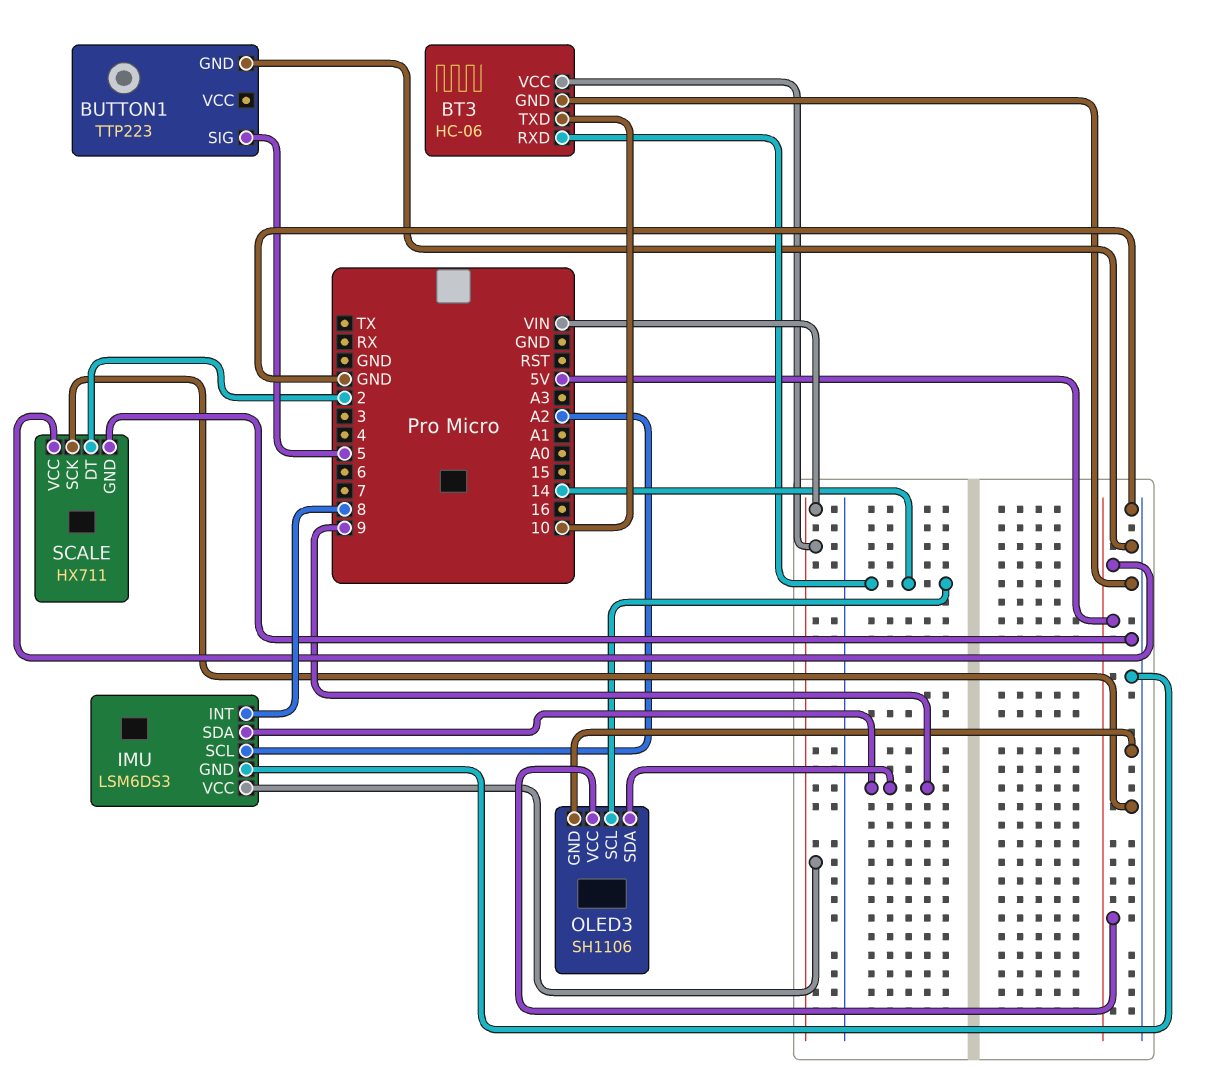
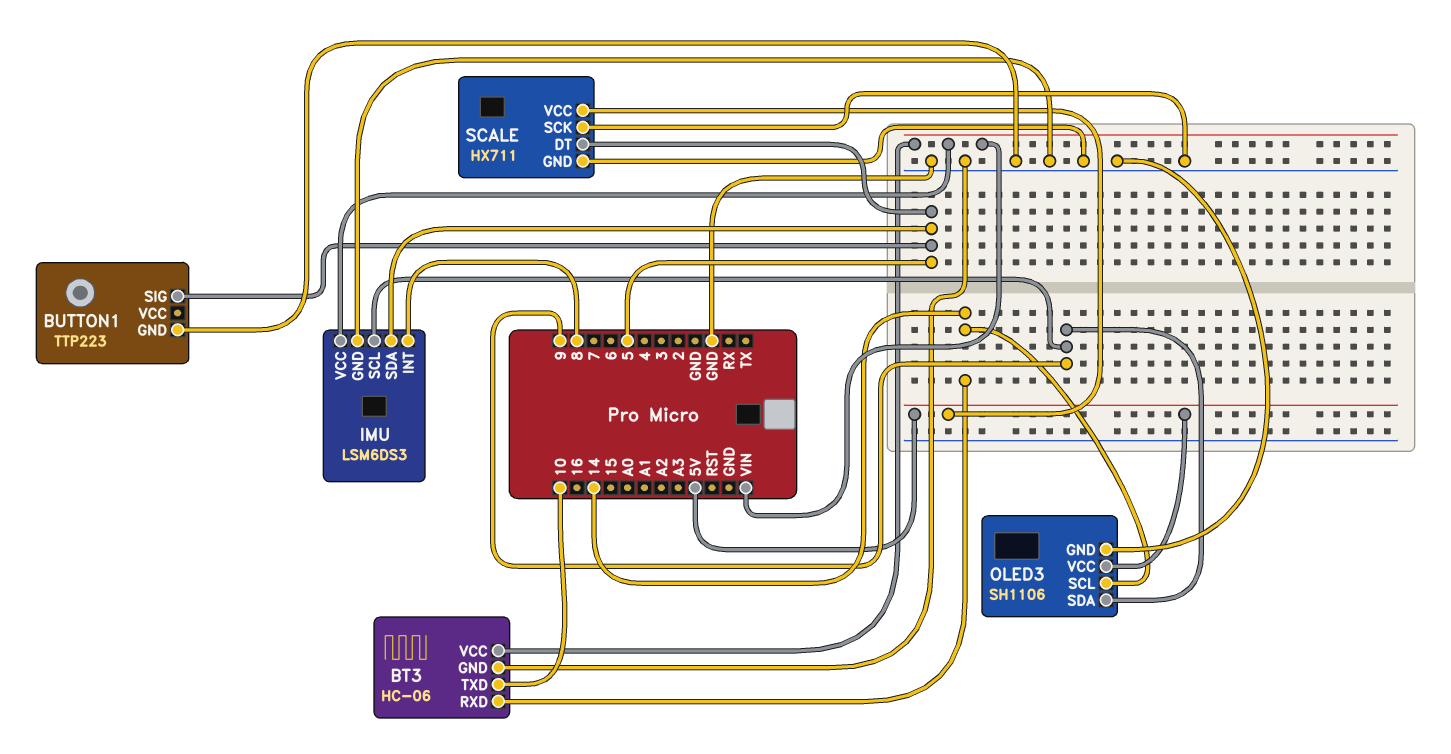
IMU pin SCL: A2 -> 9
IMU pin SDA: 9 -> 5
SCALE pin DT: 2 -> 5

